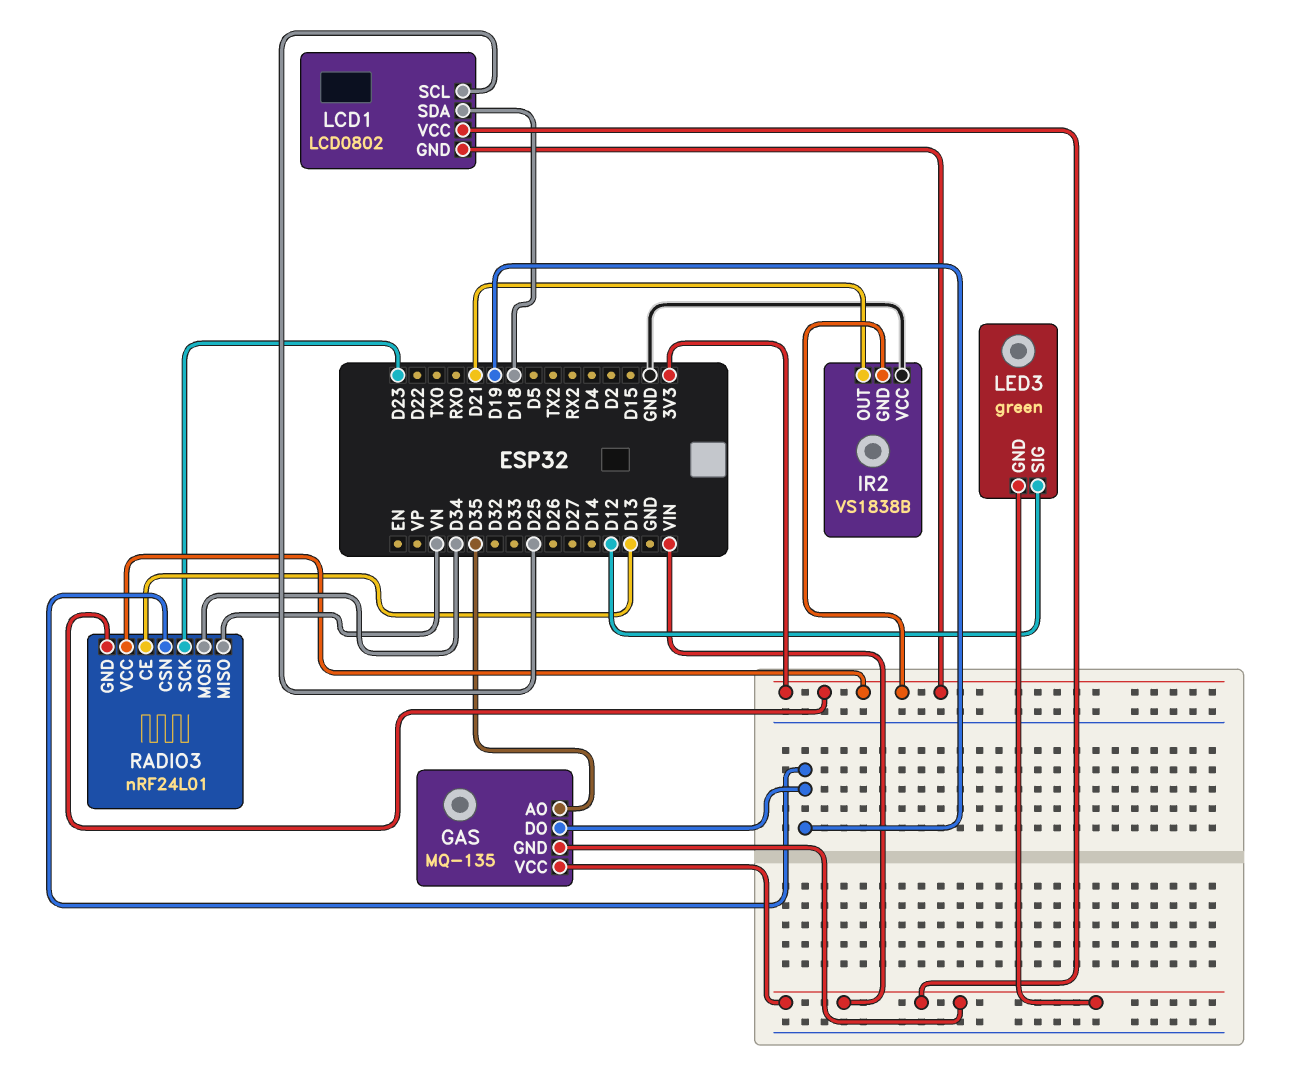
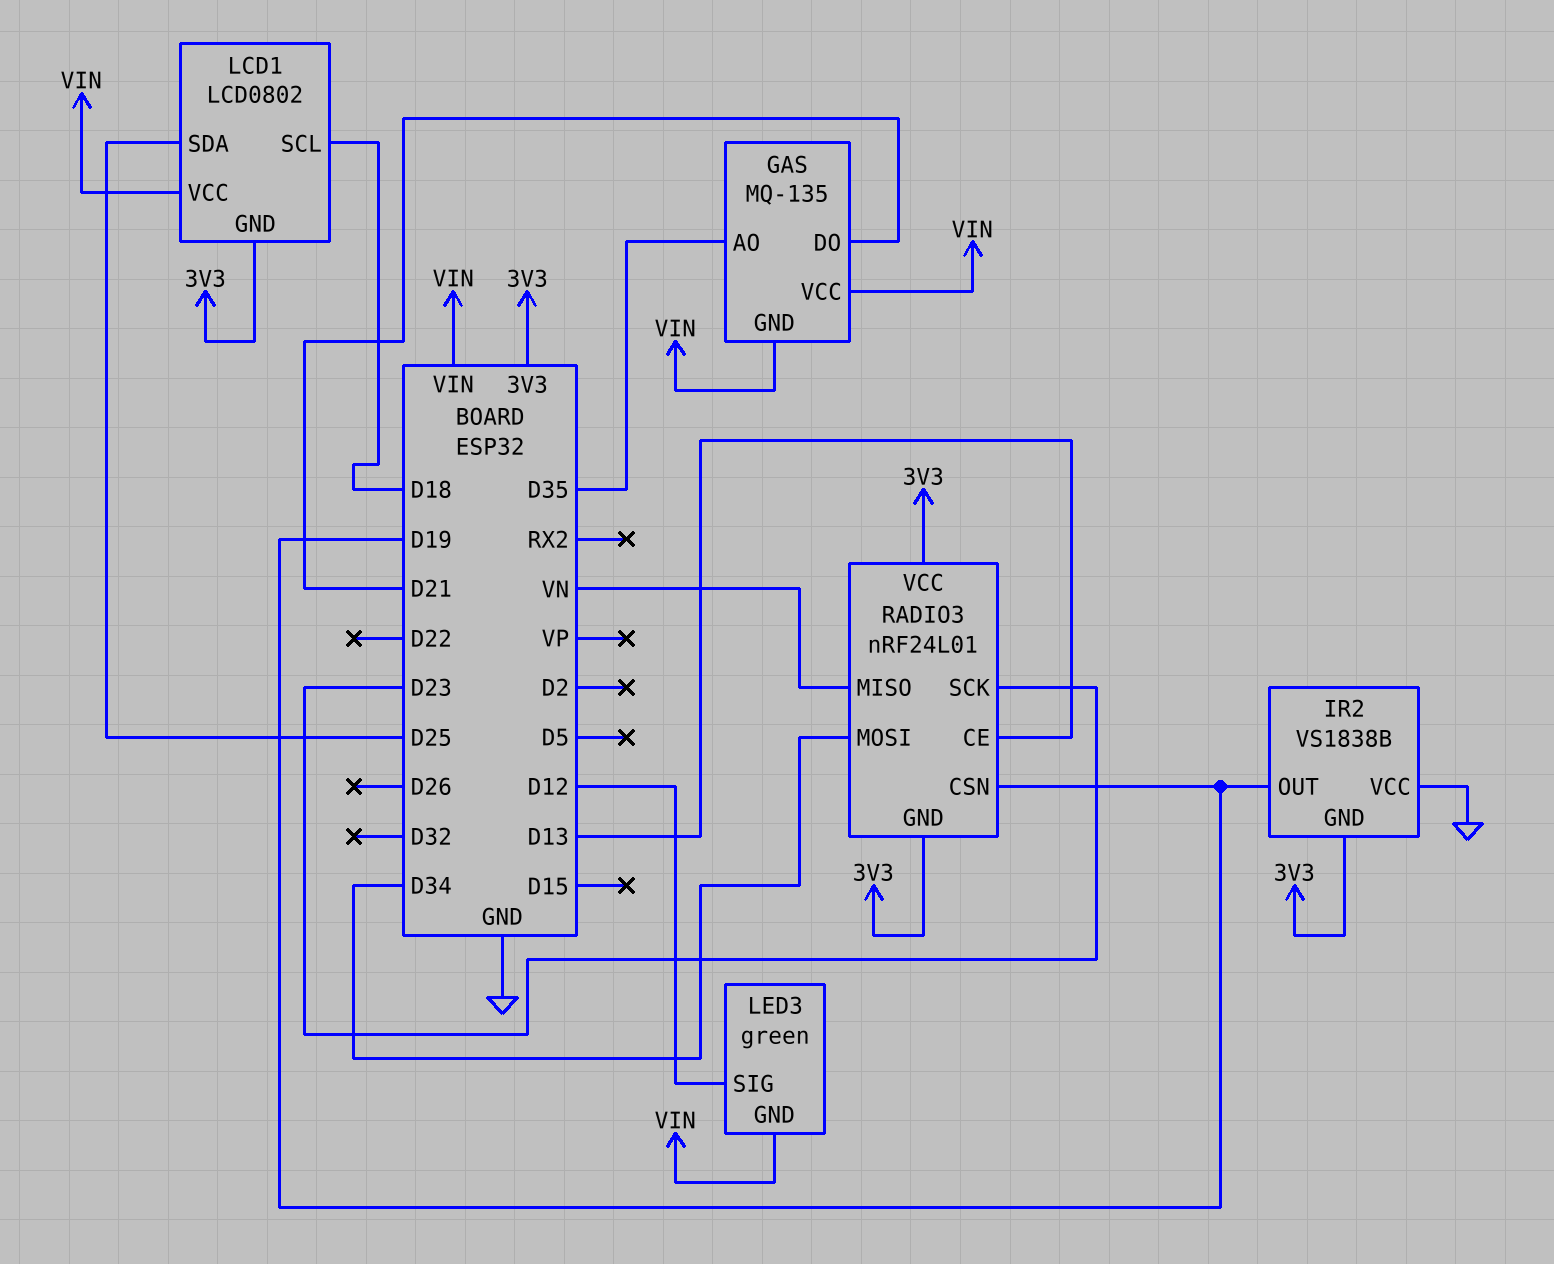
GAS pin DO: D19 -> D21
IR2 pin OUT: D21 -> D19
LCD1 pin SCL: D25 -> D18
LCD1 pin SDA: D18 -> D25

